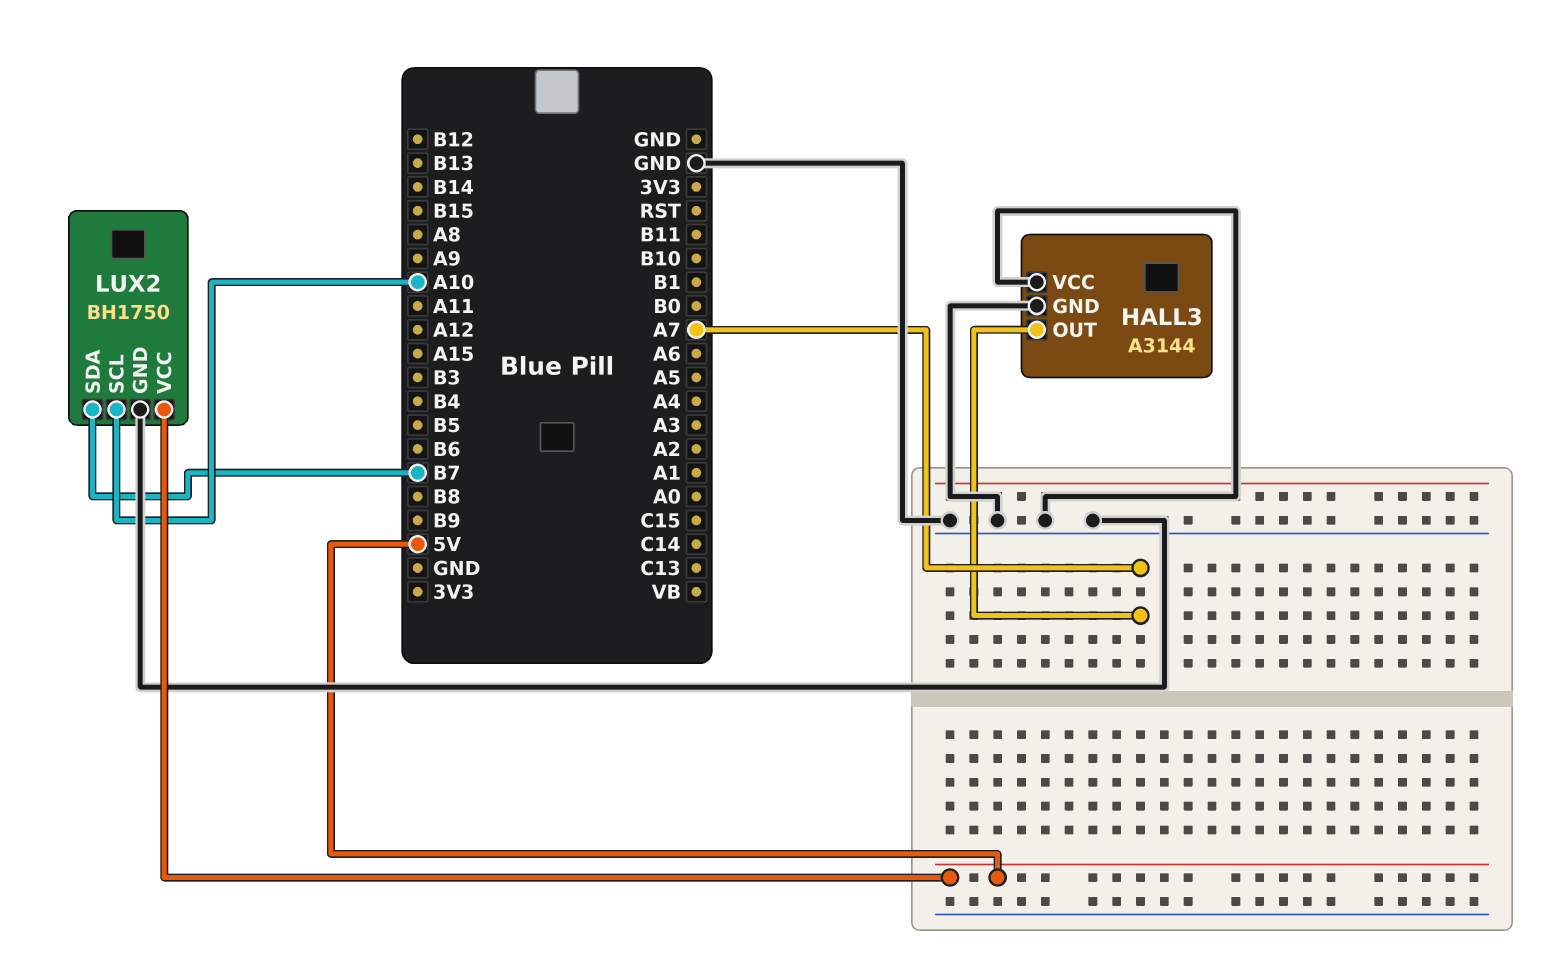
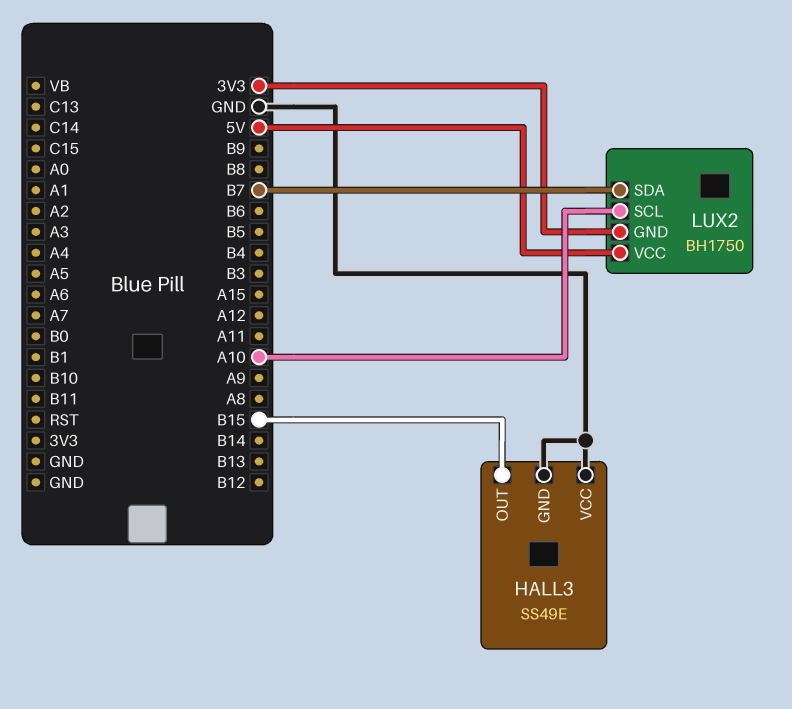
HALL3: A3144 -> SS49E
HALL3 pin OUT: A7 -> B15
LUX2 pin GND: GND -> 3V3

